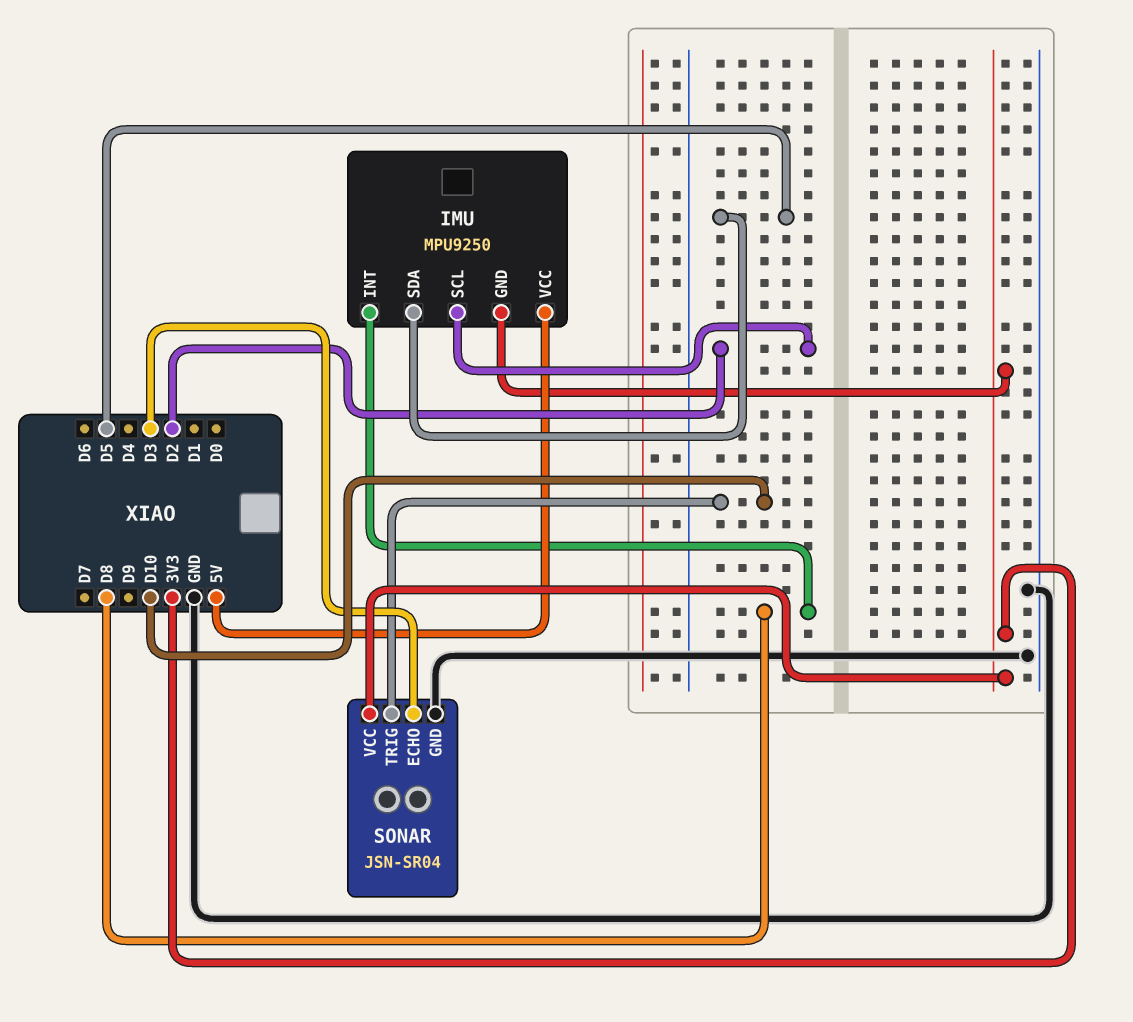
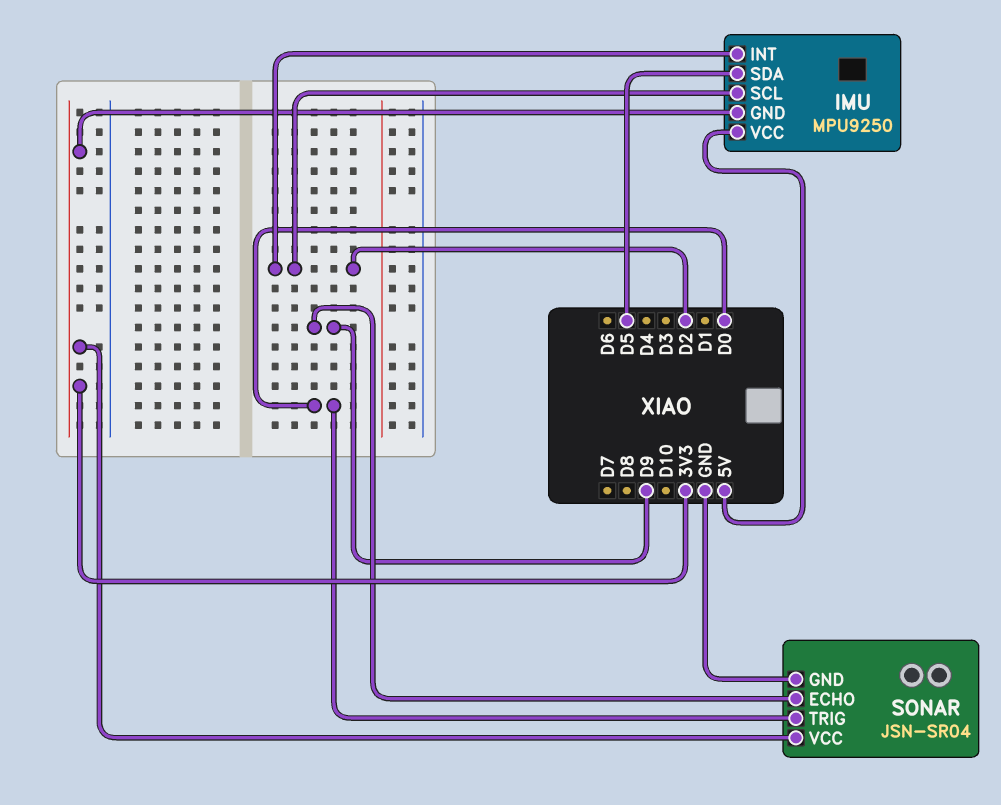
IMU pin INT: D8 -> D2
SONAR pin ECHO: D3 -> D9
SONAR pin TRIG: D10 -> D0

